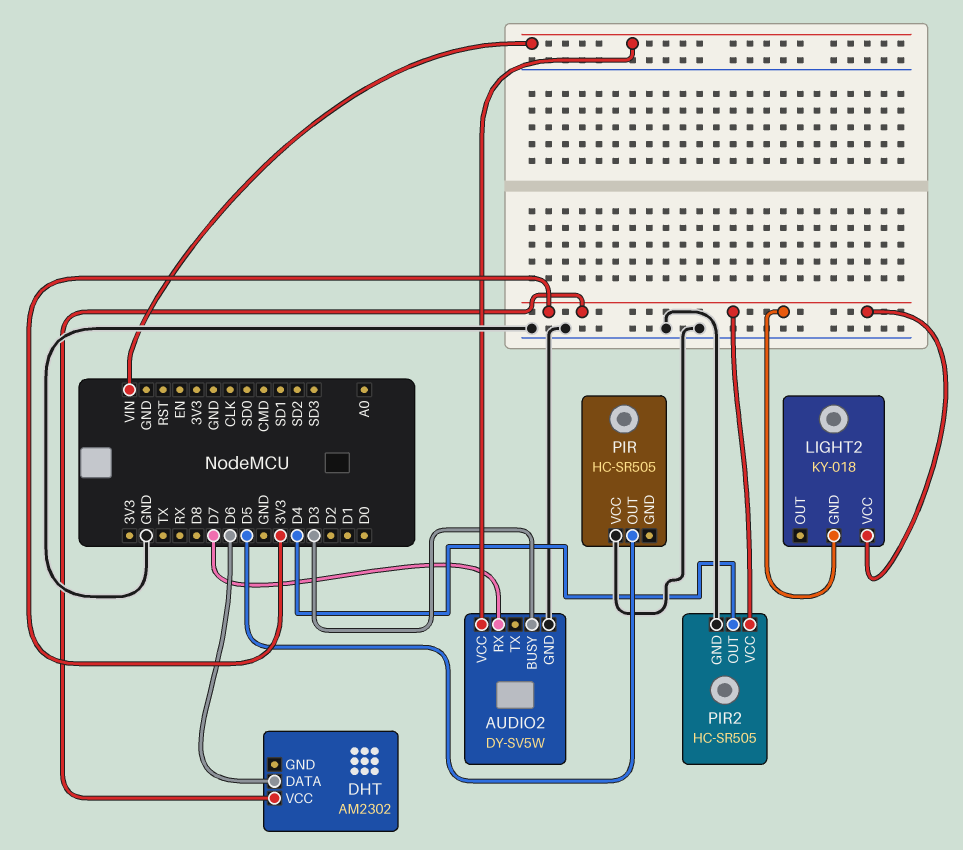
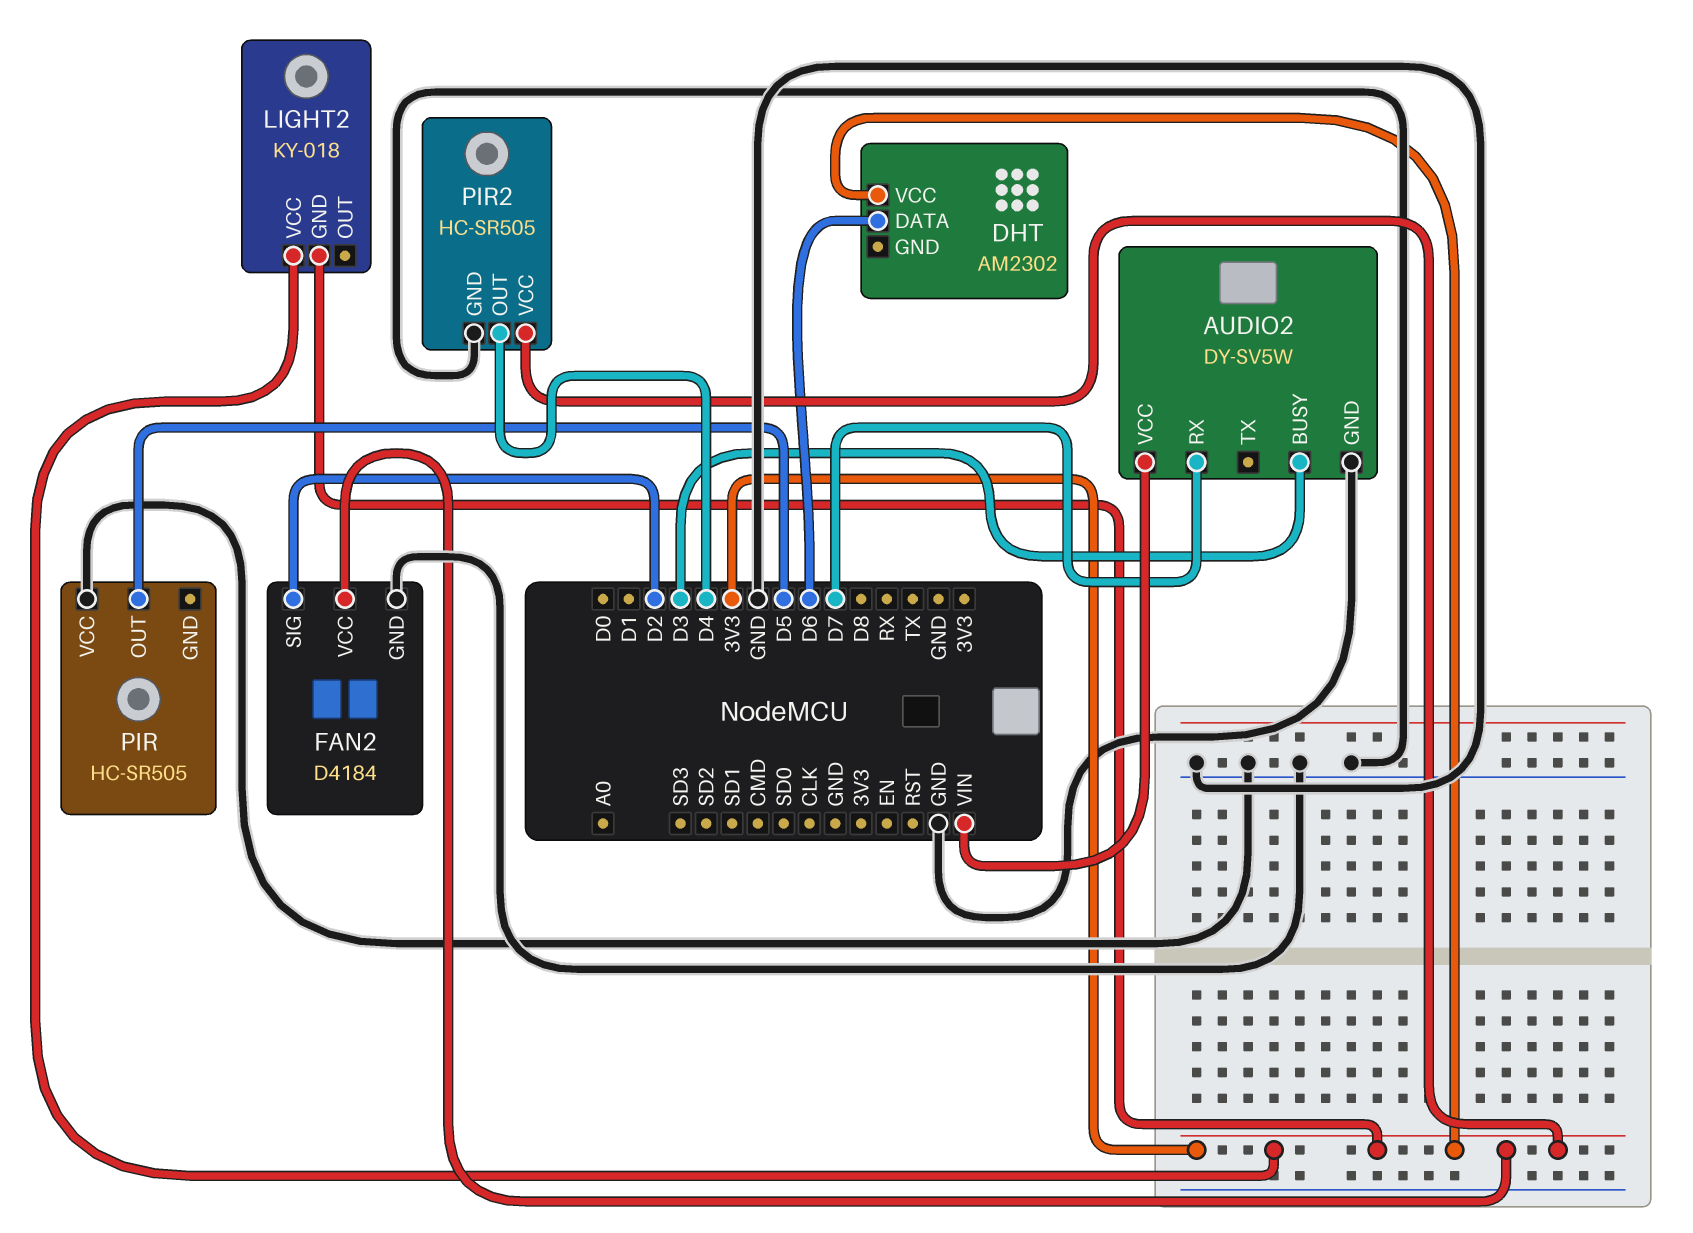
FAN2: none -> D4184
FAN2 pin GND: none -> GND
FAN2 pin SIG: none -> D2
FAN2 pin VCC: none -> 3V3

